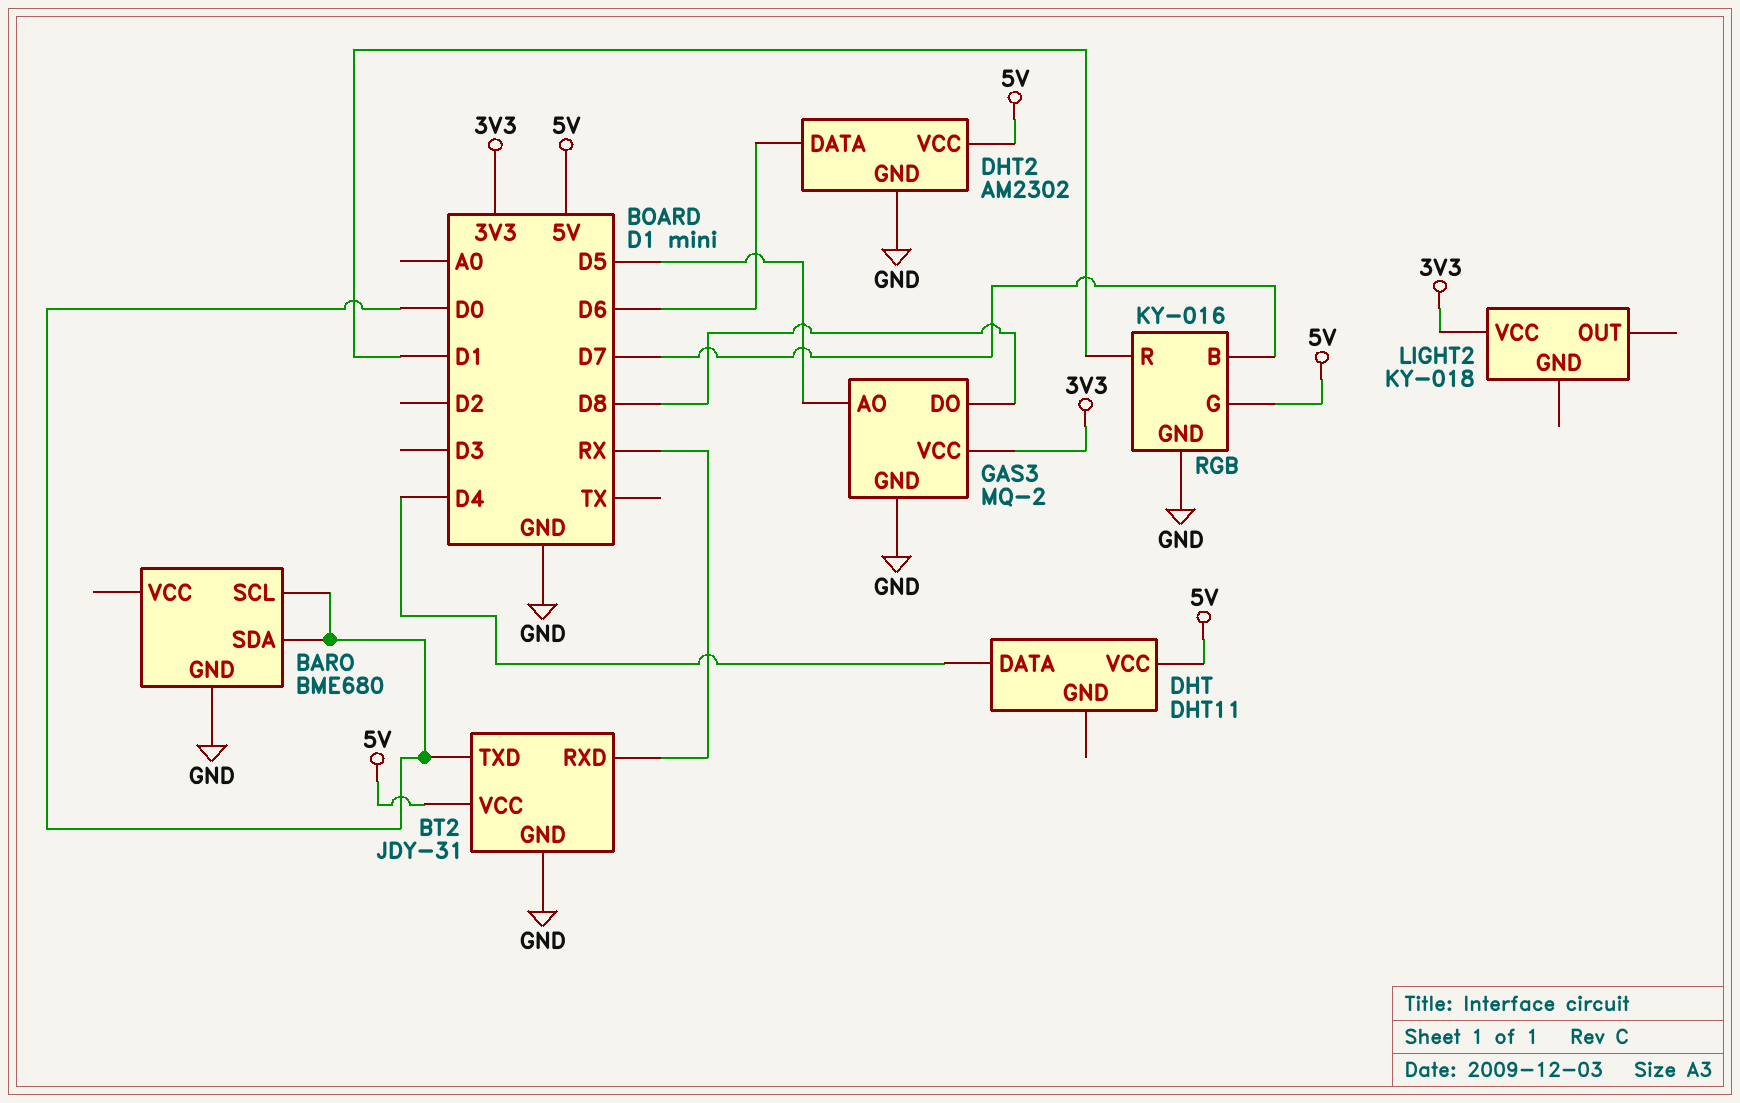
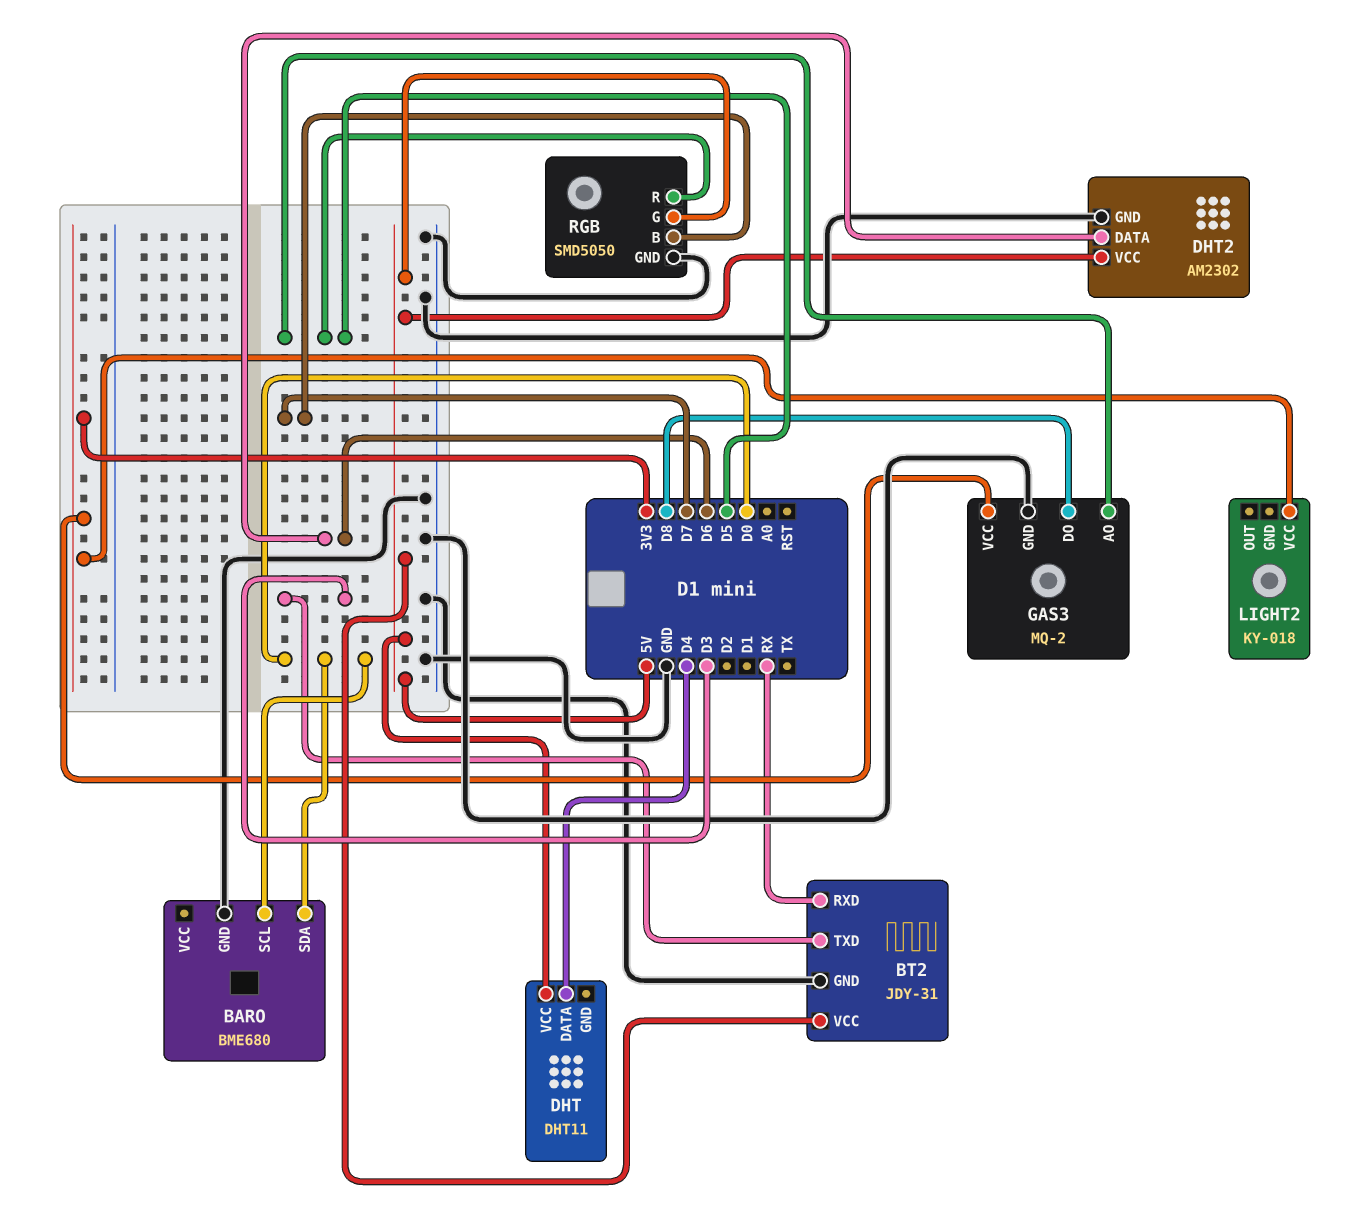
BT2 pin TXD: D0 -> D3
RGB: KY-016 -> SMD5050
RGB pin R: D1 -> D5

